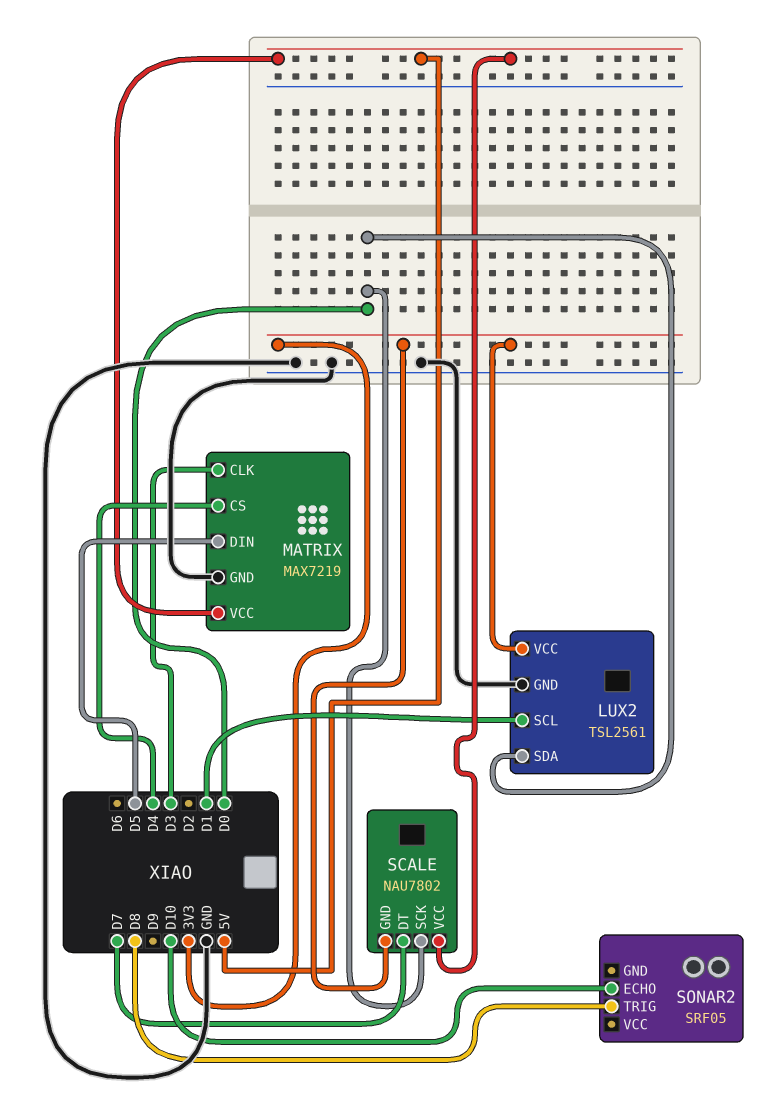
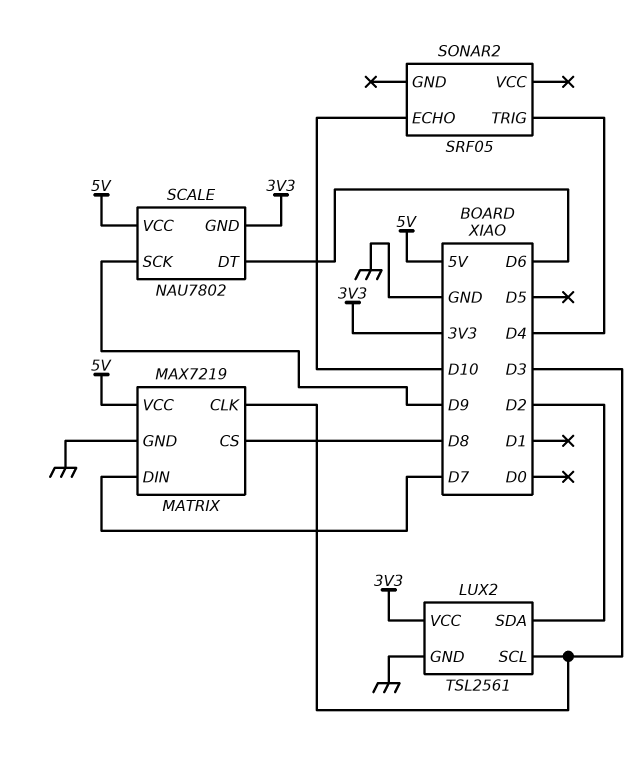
LUX2 pin SCL: D1 -> D3
LUX2 pin SDA: D0 -> D2
MATRIX pin CS: D4 -> D8
MATRIX pin DIN: D5 -> D7
SCALE pin DT: D7 -> D6
SCALE pin SCK: D0 -> D9
SONAR2 pin TRIG: D8 -> D4

